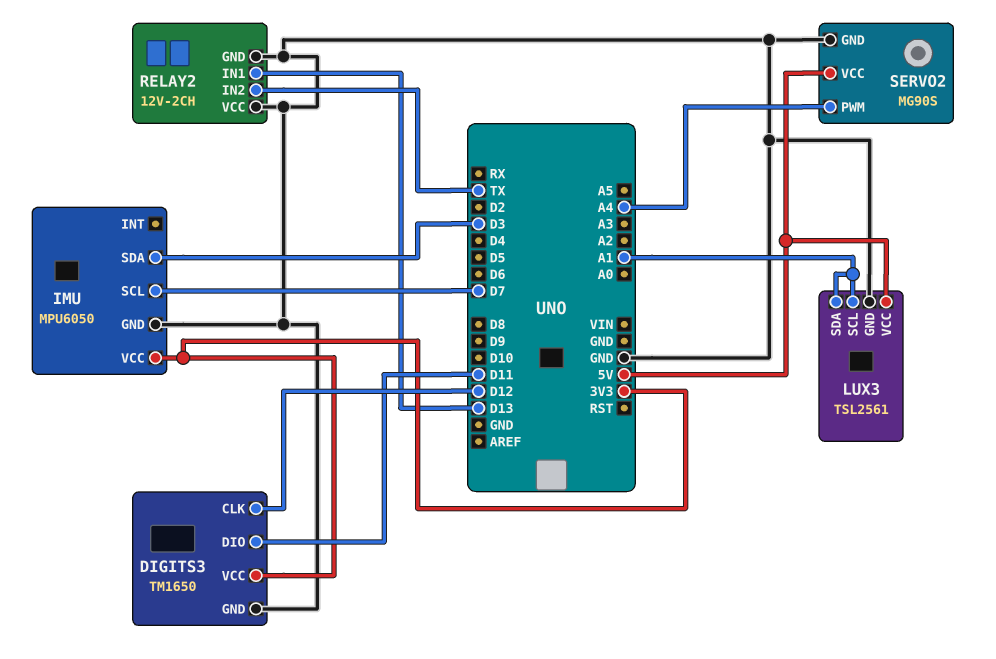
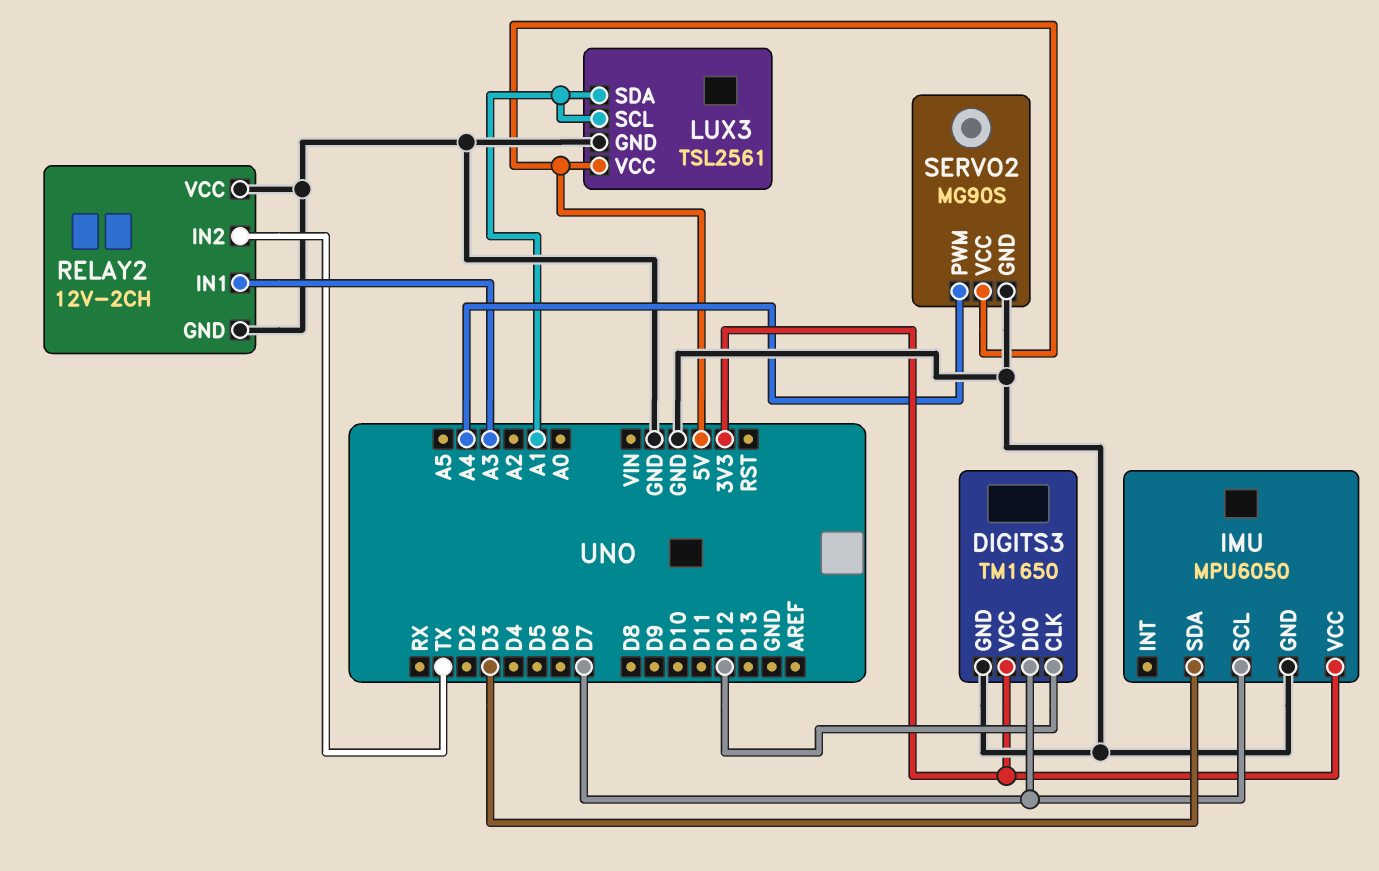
DIGITS3 pin DIO: D11 -> D7
RELAY2 pin IN1: D13 -> A3

